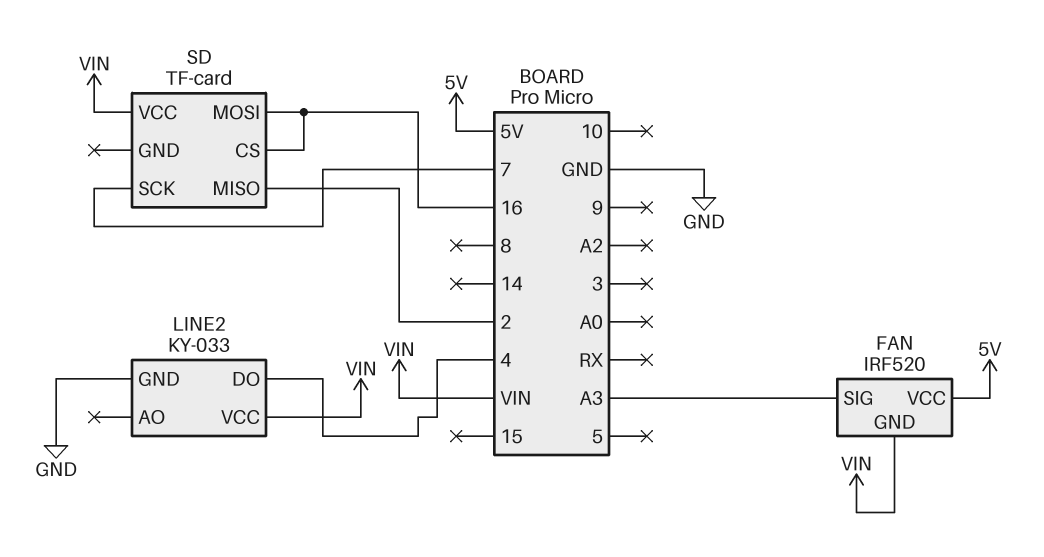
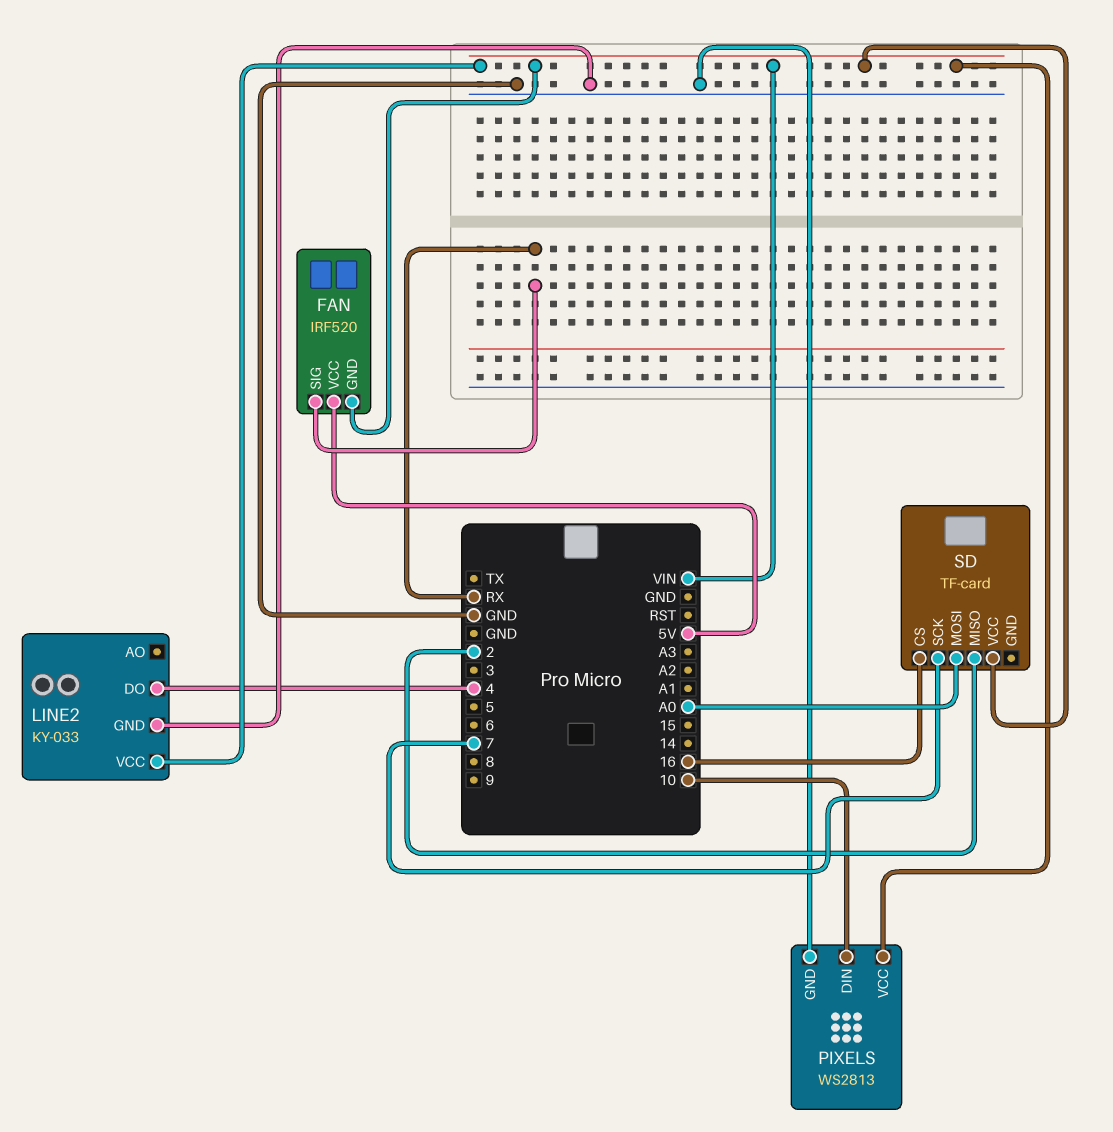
FAN pin SIG: A3 -> RX
PIXELS: none -> WS2813
PIXELS pin DIN: none -> 10
PIXELS pin GND: none -> GND
PIXELS pin VCC: none -> VIN
SD pin MOSI: 16 -> A0

